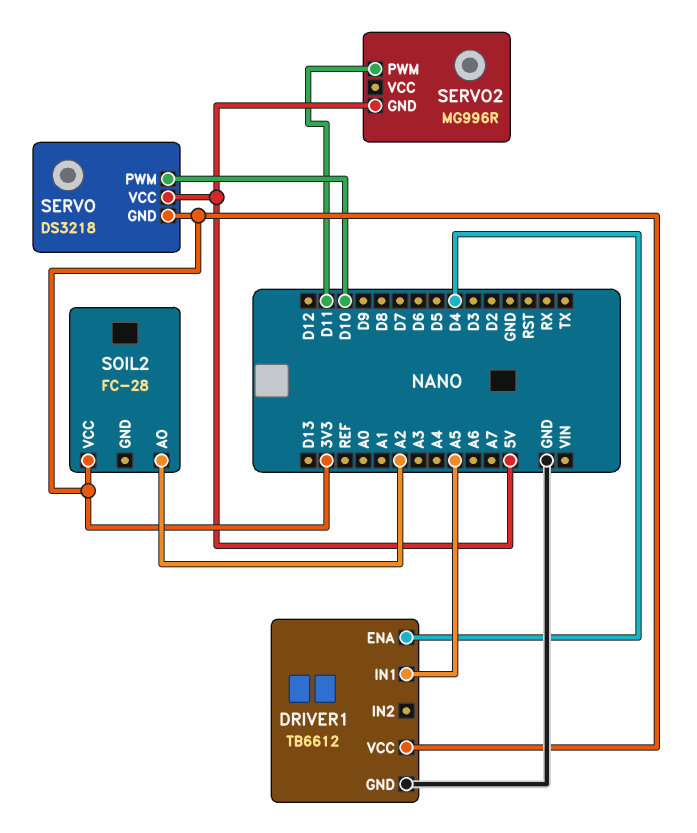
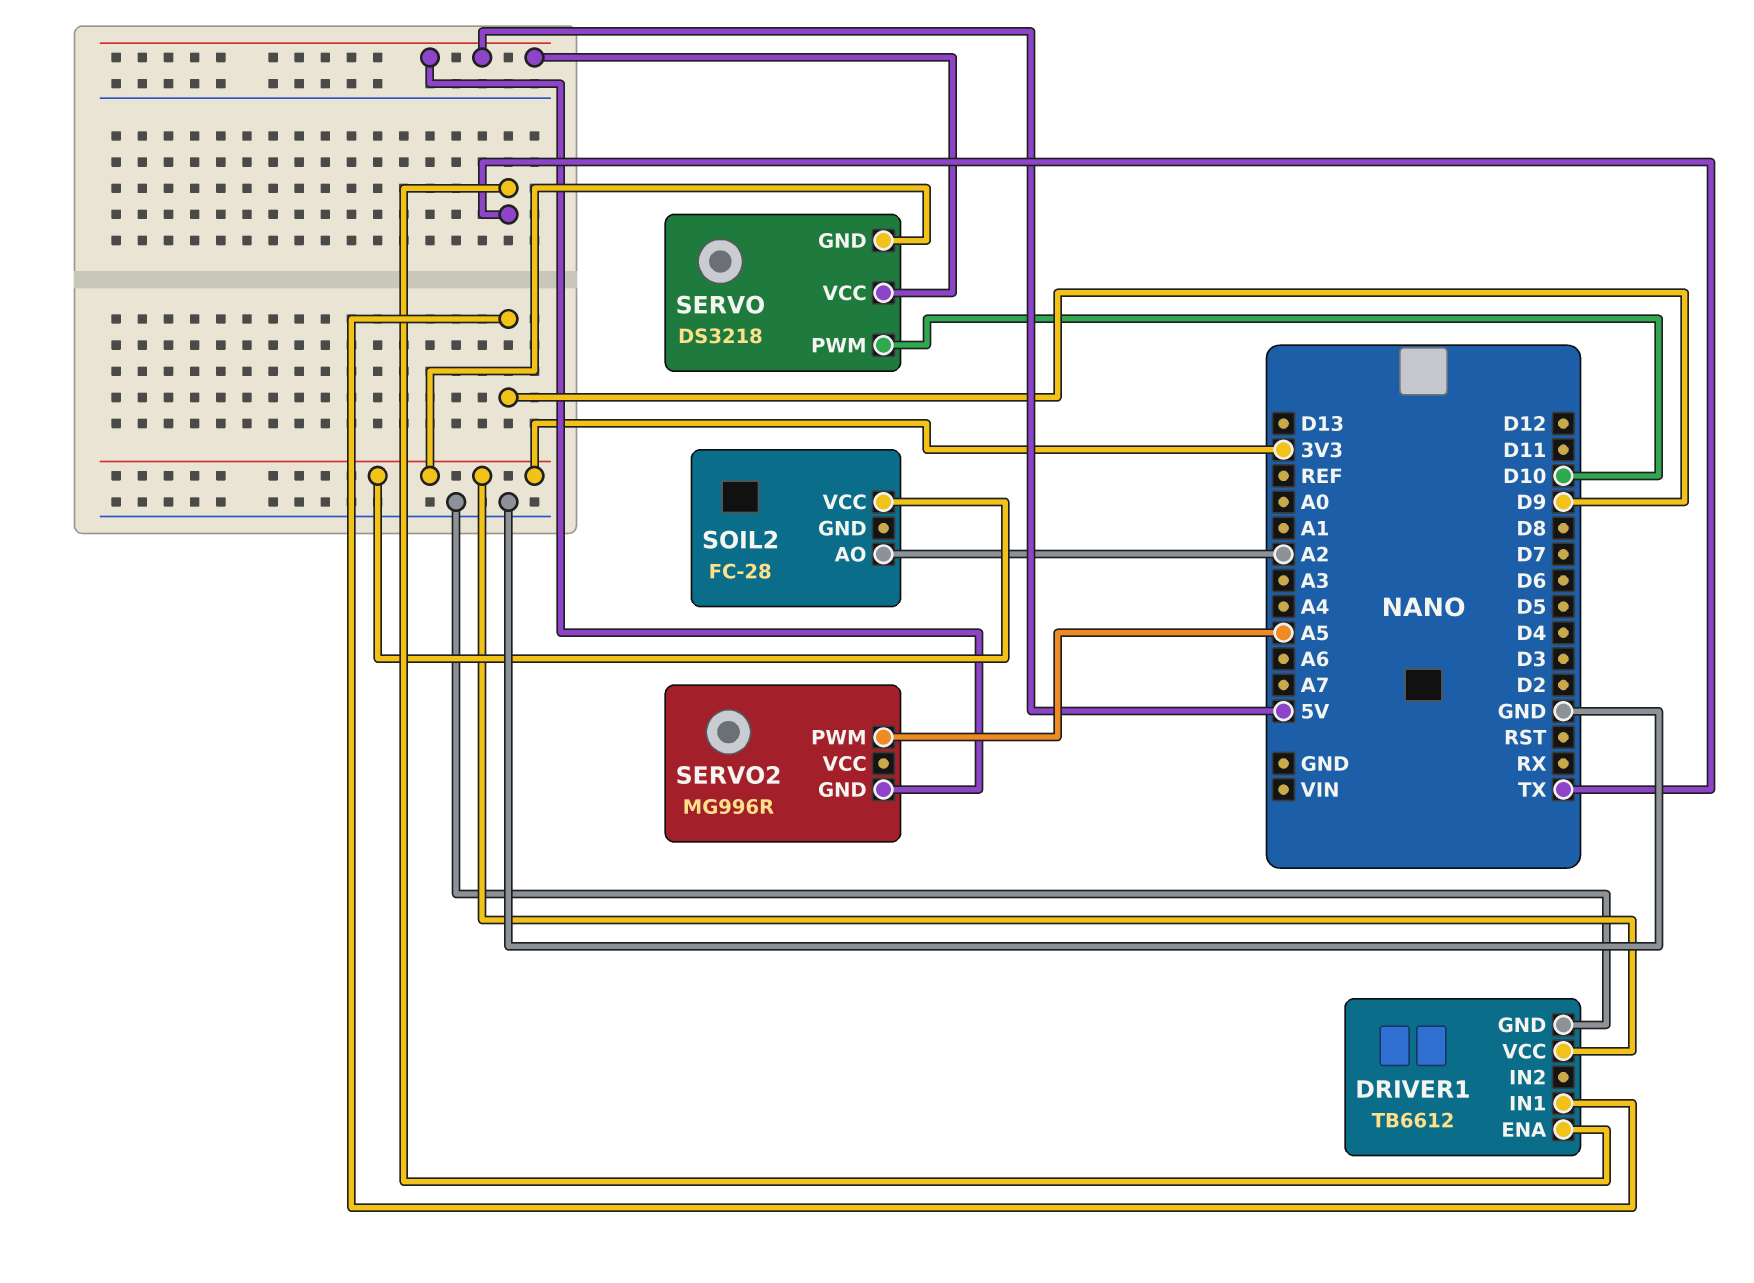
DRIVER1 pin ENA: D4 -> TX
DRIVER1 pin IN1: A5 -> D9
SERVO2 pin PWM: D11 -> A5

